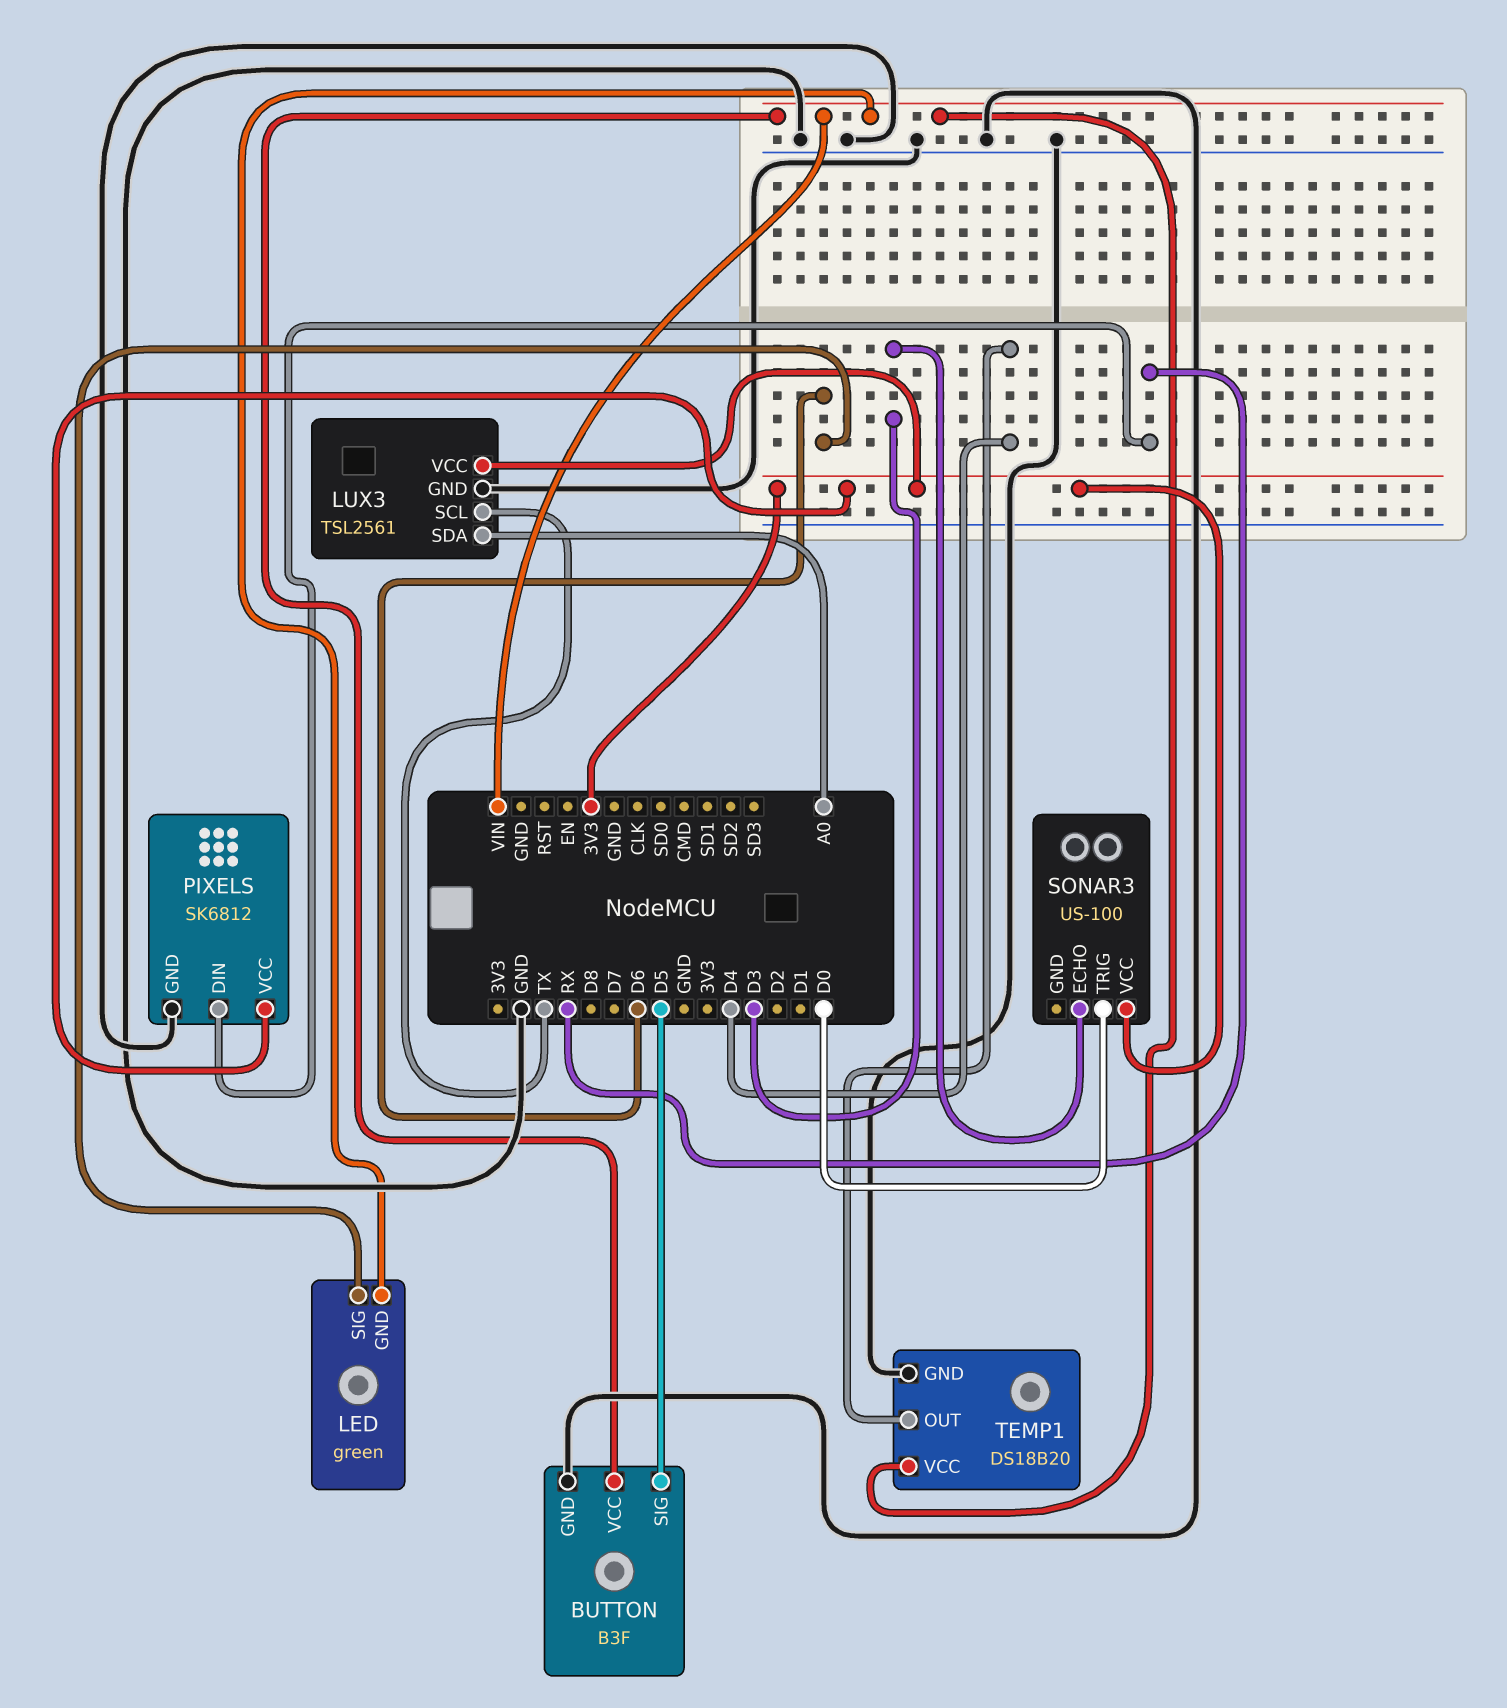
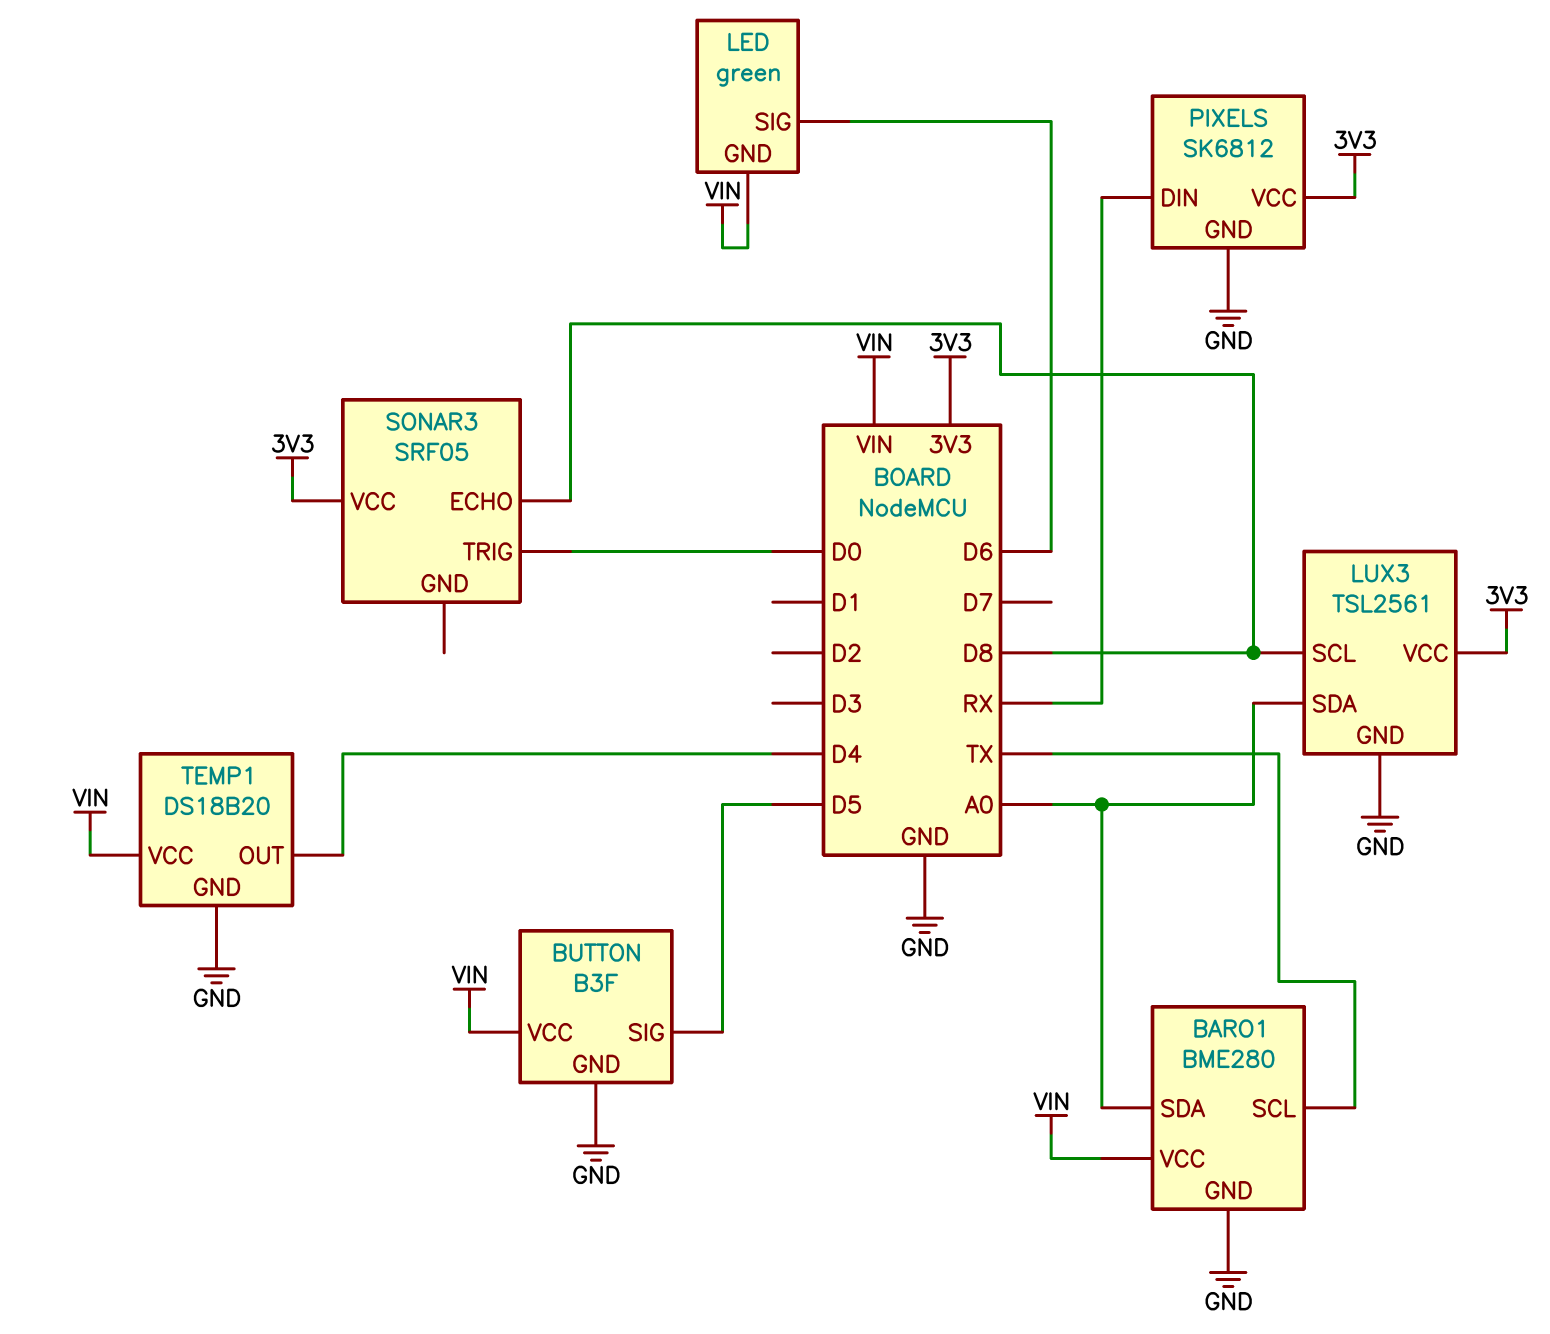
BARO1: none -> BME280
BARO1 pin GND: none -> GND
BARO1 pin SCL: none -> TX
BARO1 pin SDA: none -> A0
BARO1 pin VCC: none -> VIN
LUX3 pin SCL: TX -> D8
SONAR3: US-100 -> SRF05
SONAR3 pin ECHO: D3 -> D8

